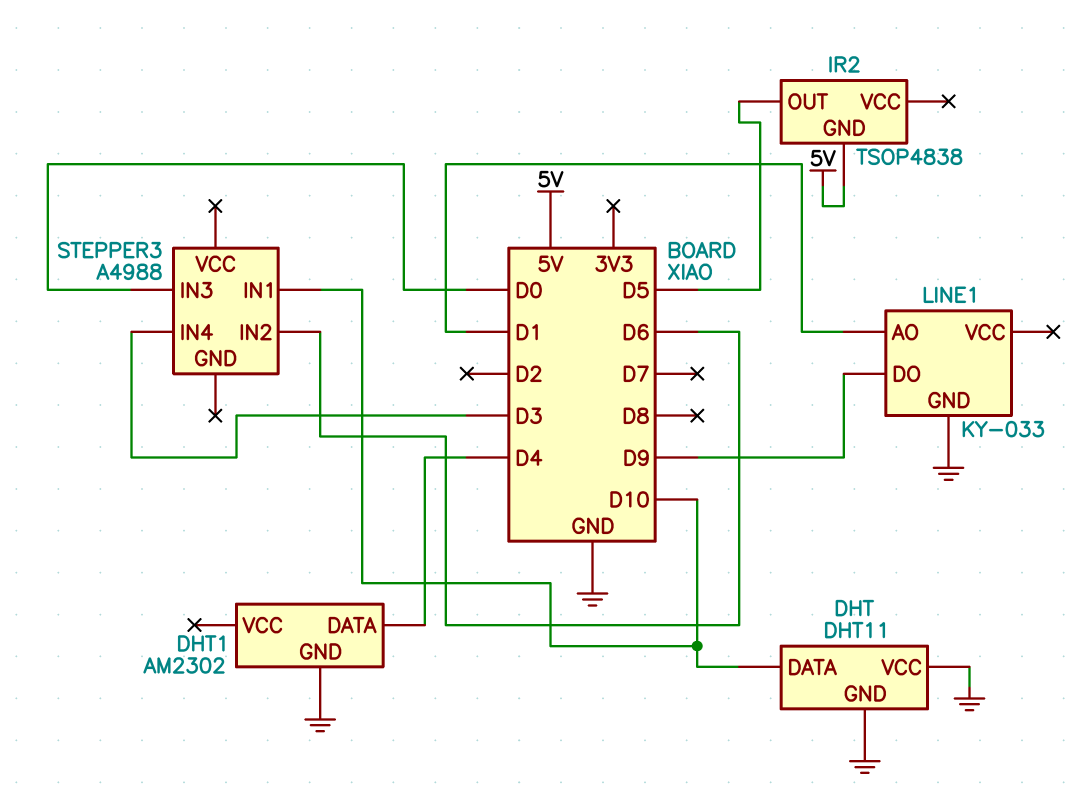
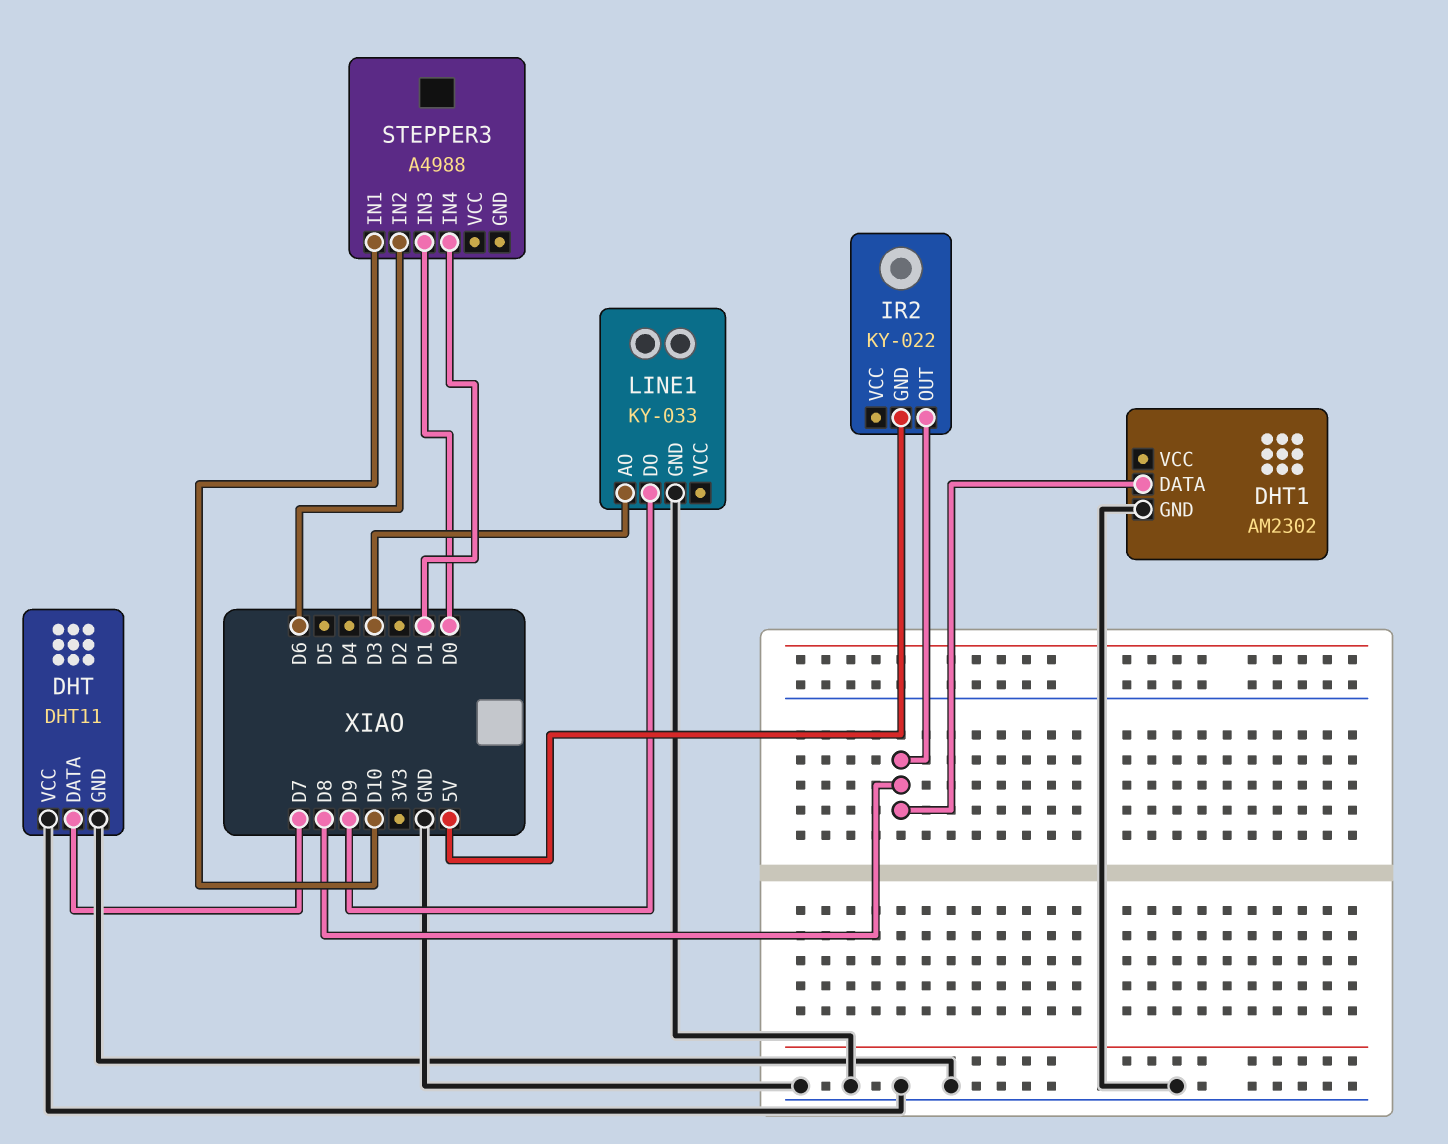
DHT pin DATA: D10 -> D7
DHT1 pin DATA: D4 -> D8
IR2: TSOP4838 -> KY-022
IR2 pin OUT: D5 -> D8
LINE1 pin AO: D1 -> D3
STEPPER3 pin IN4: D3 -> D1

